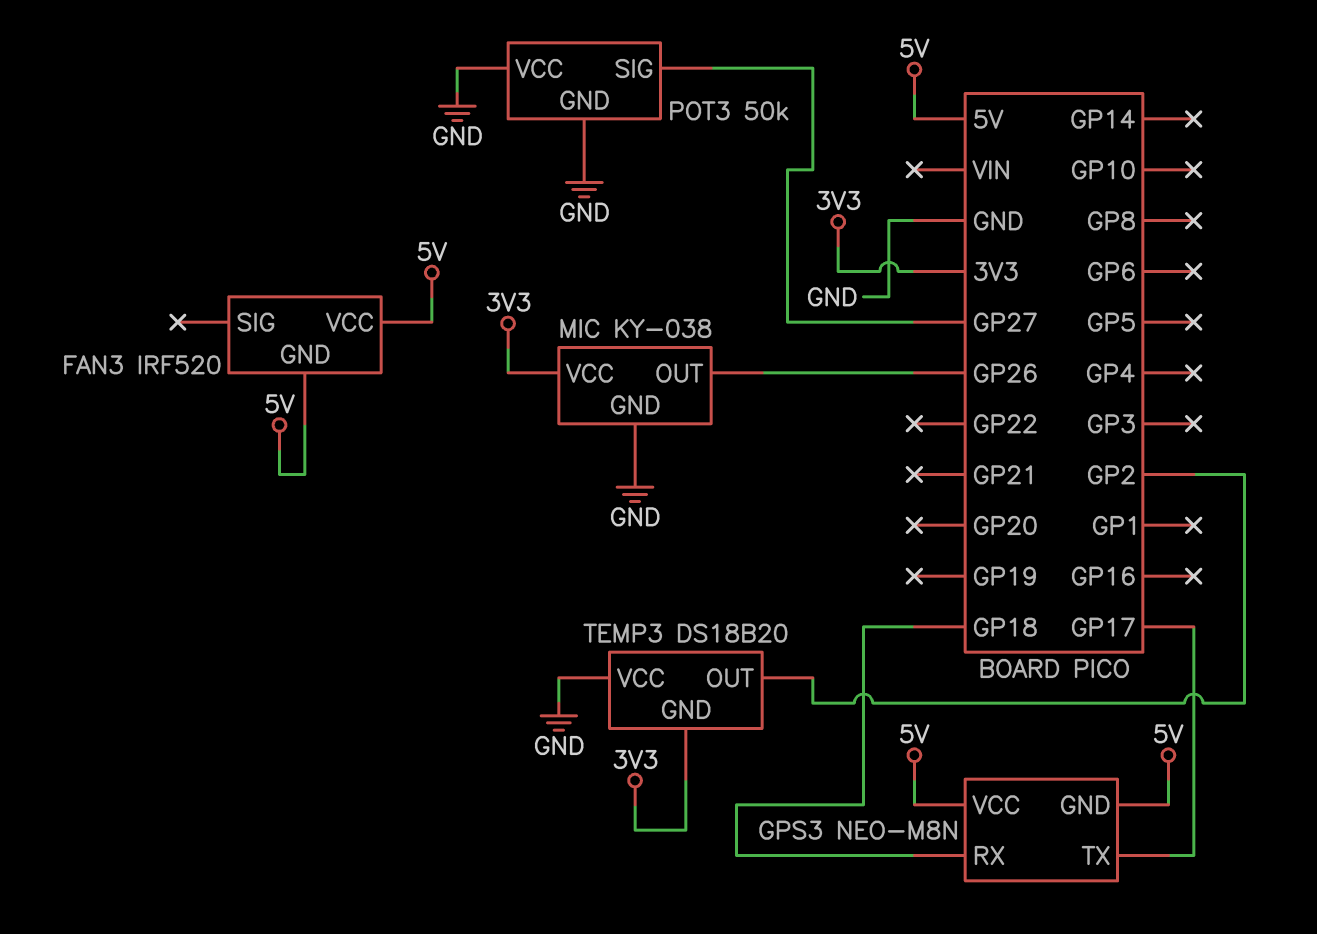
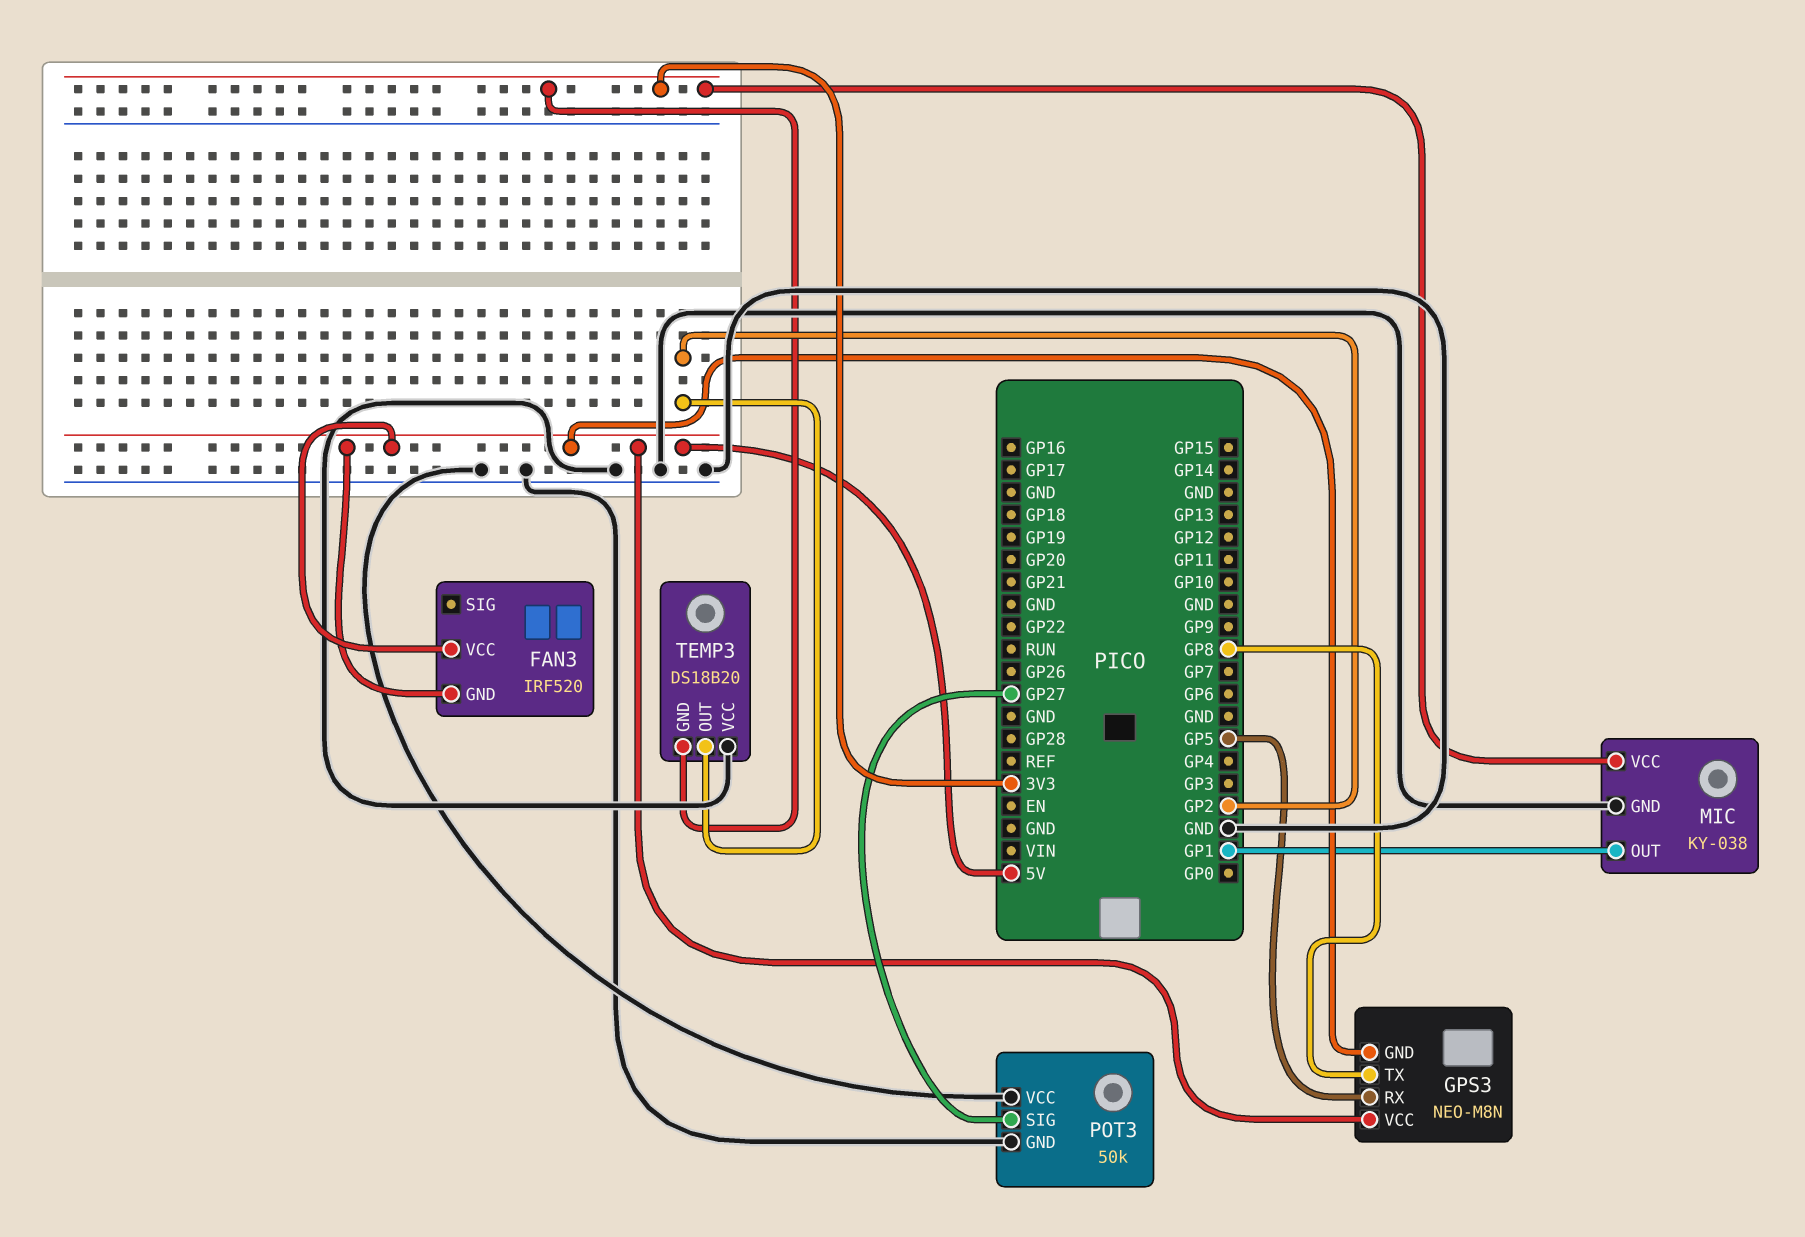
GPS3 pin RX: GP18 -> GP5
GPS3 pin TX: GP17 -> GP8
MIC pin OUT: GP26 -> GP1

